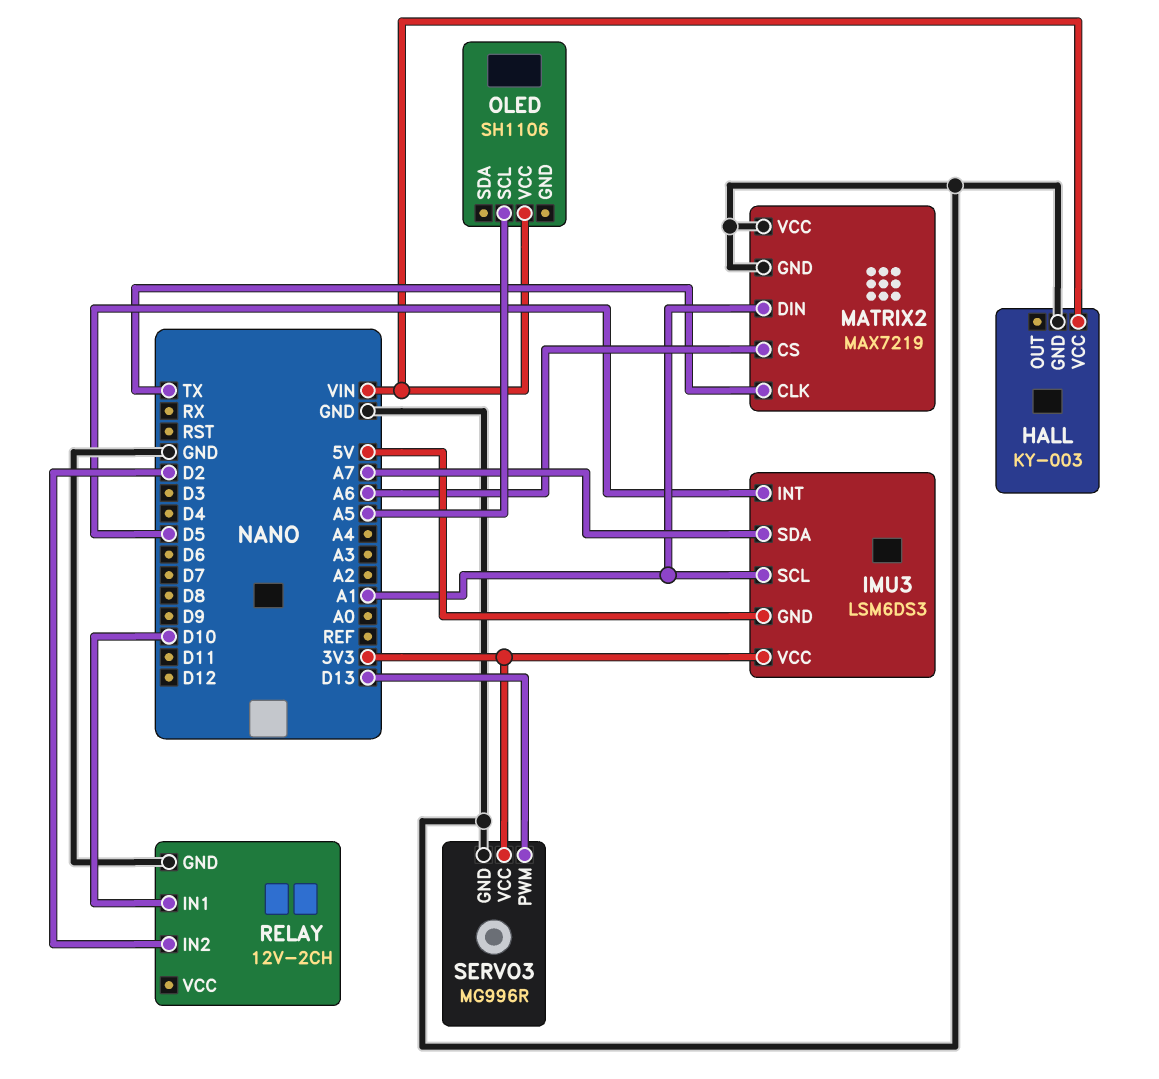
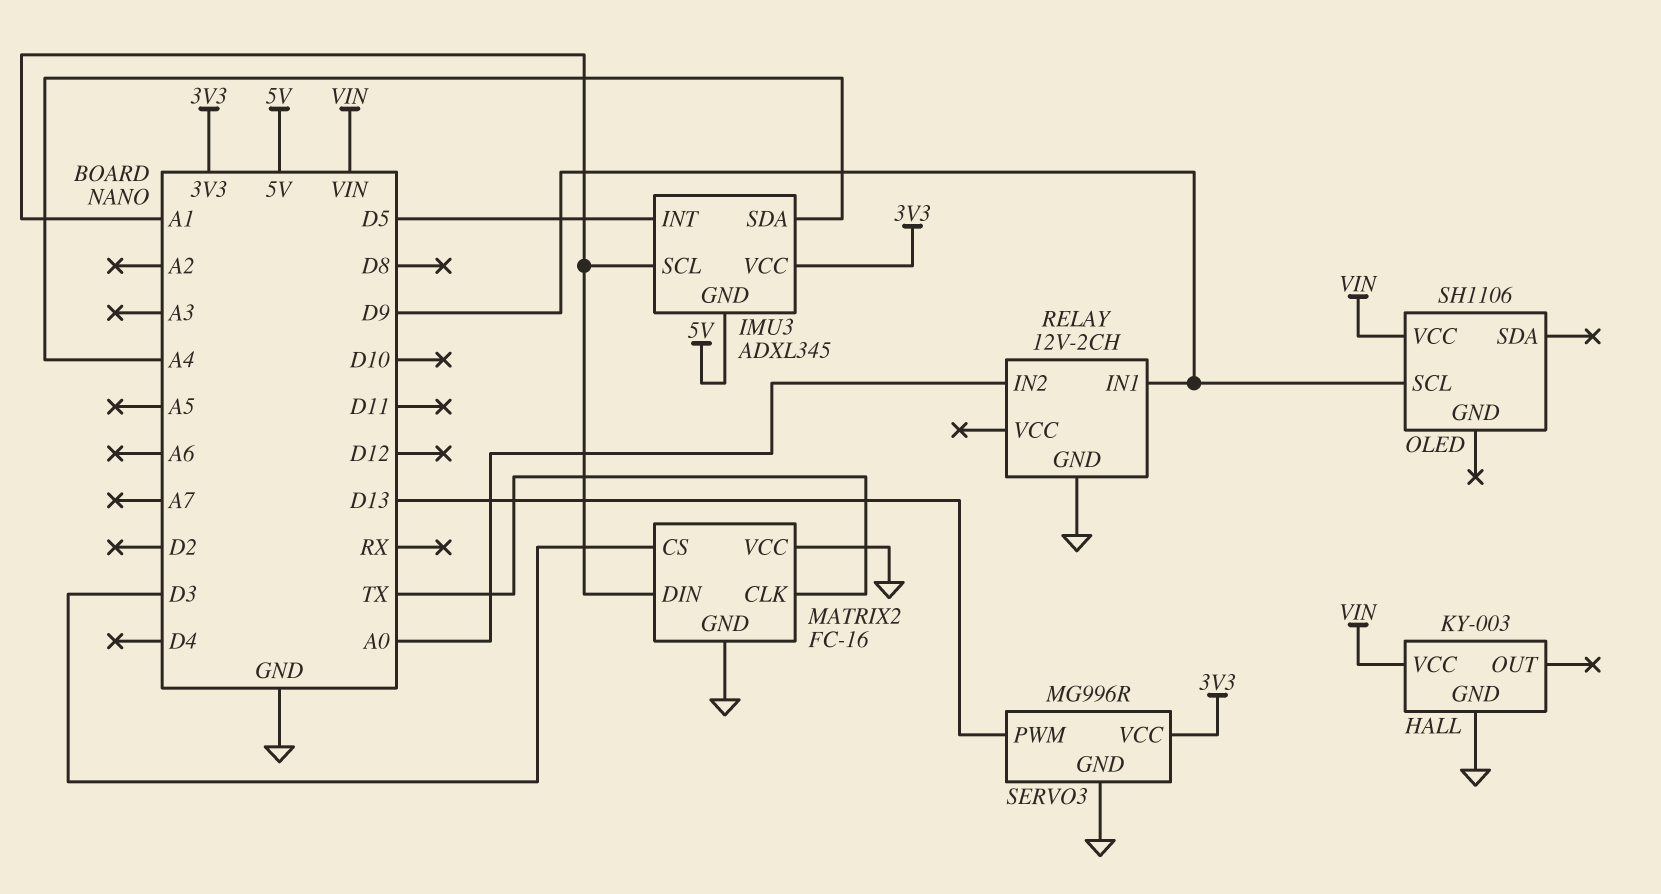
IMU3: LSM6DS3 -> ADXL345
IMU3 pin SDA: A7 -> A4
MATRIX2: MAX7219 -> FC-16
MATRIX2 pin CS: A6 -> D3
OLED pin SCL: A5 -> D9
RELAY pin IN1: D10 -> D9
RELAY pin IN2: D2 -> A0

